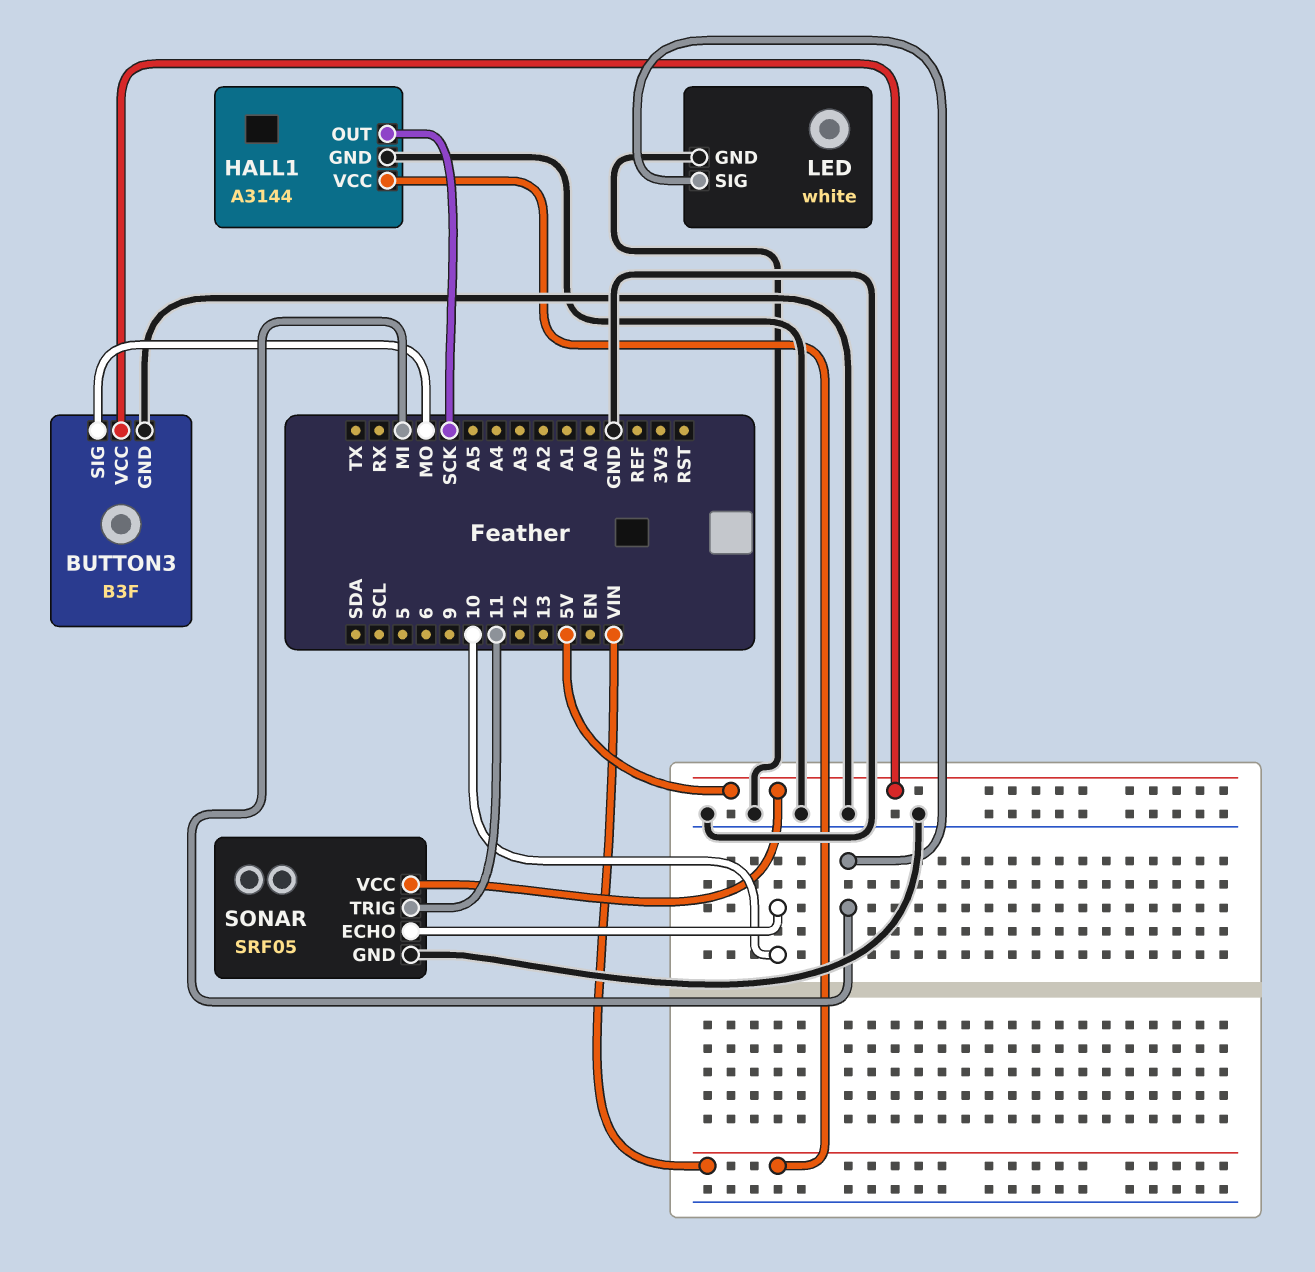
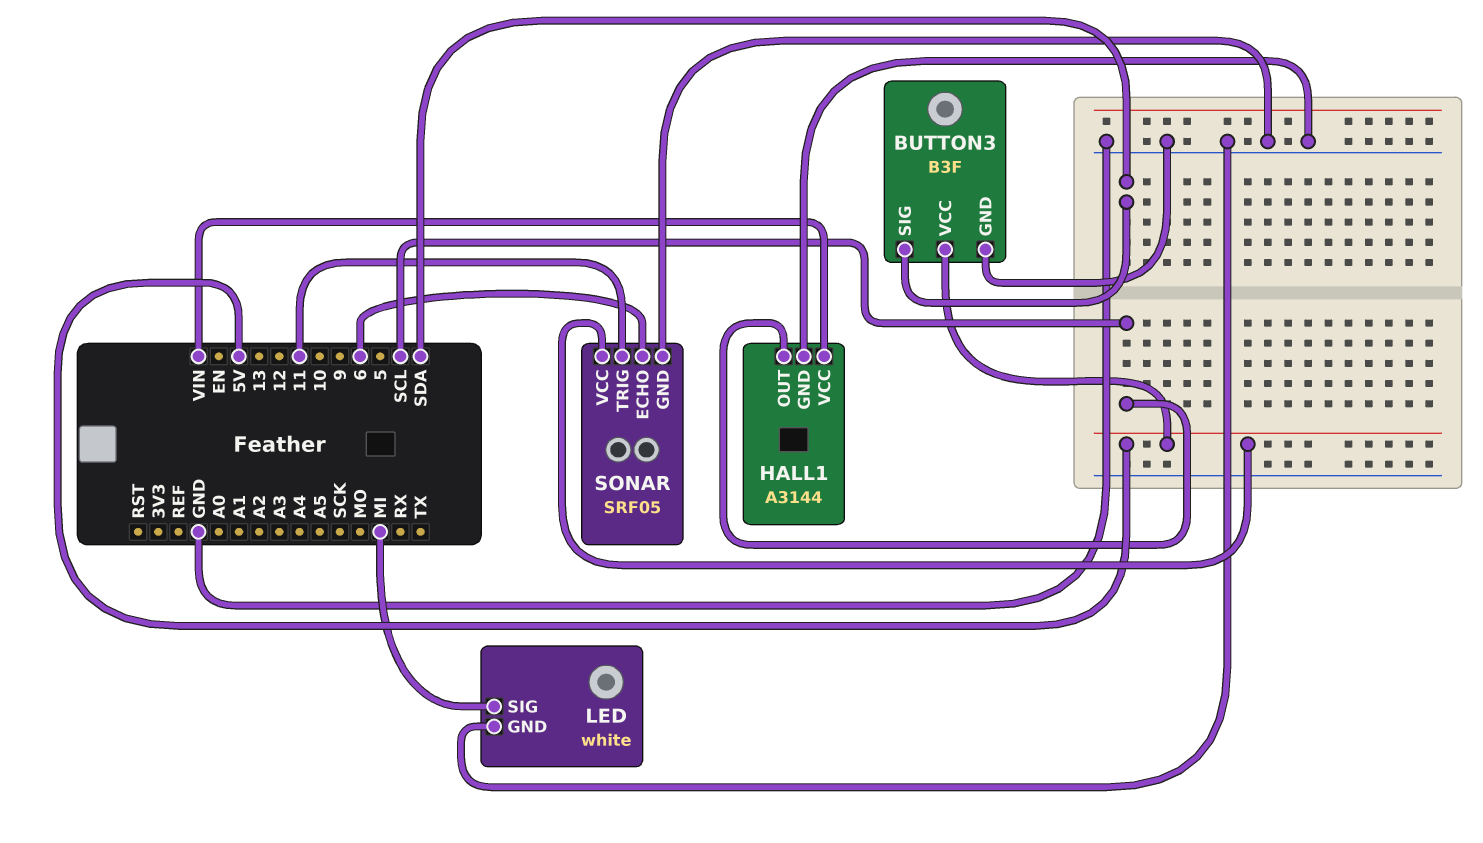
BUTTON3 pin SIG: MO -> SDA
HALL1 pin OUT: SCK -> SCL
SONAR pin ECHO: 10 -> 6

